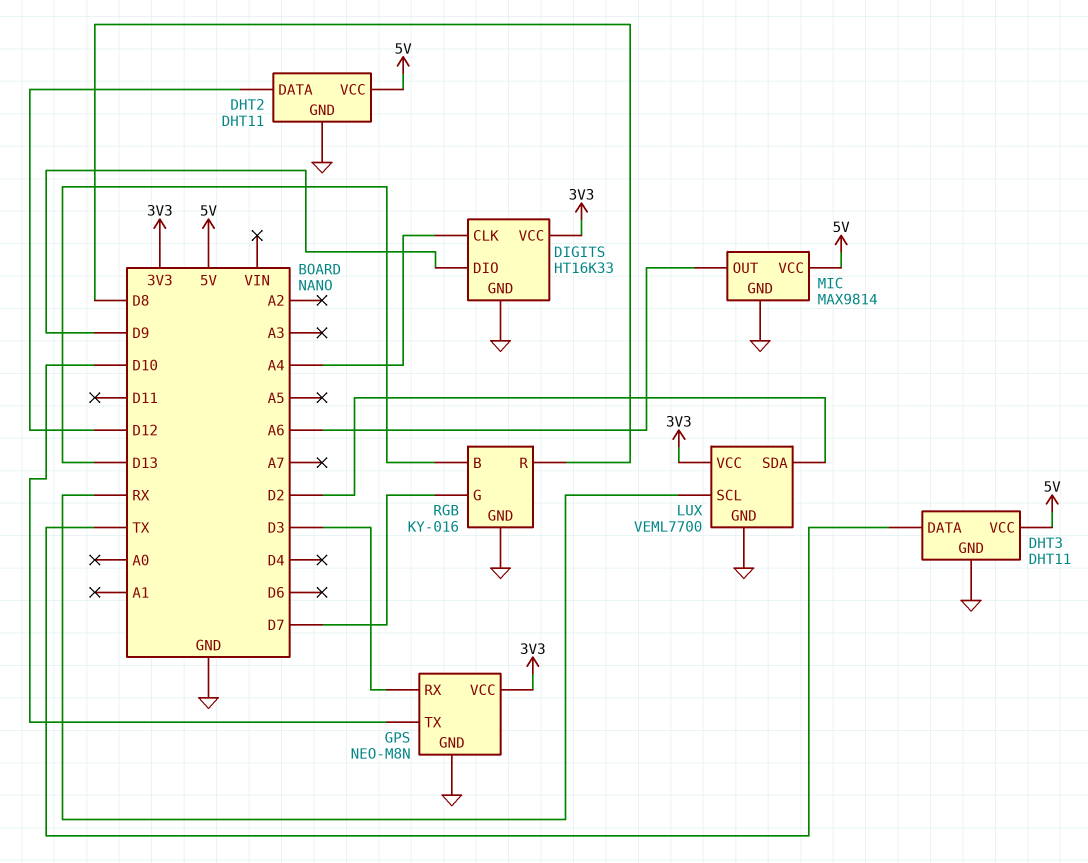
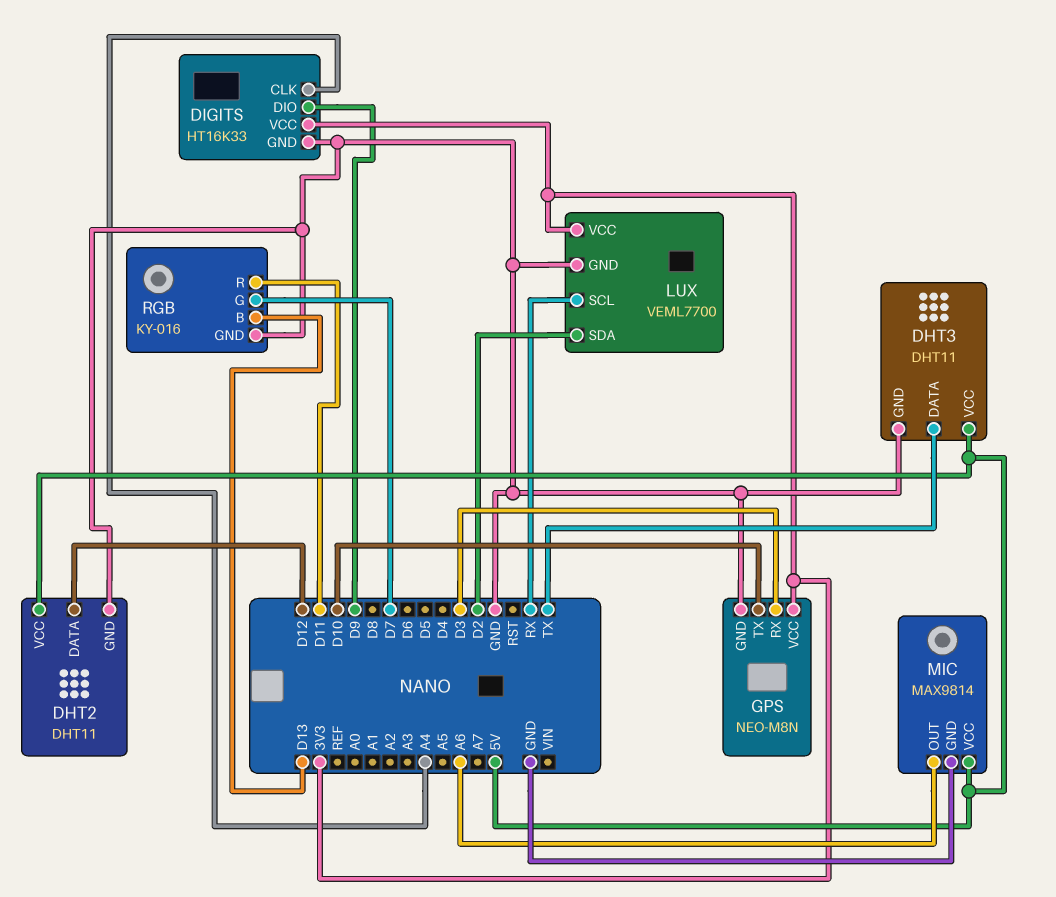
RGB pin R: D8 -> D11

